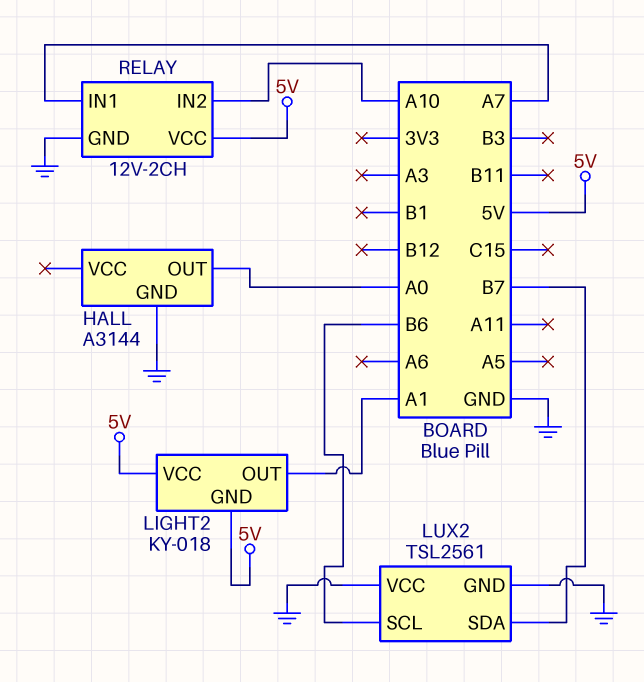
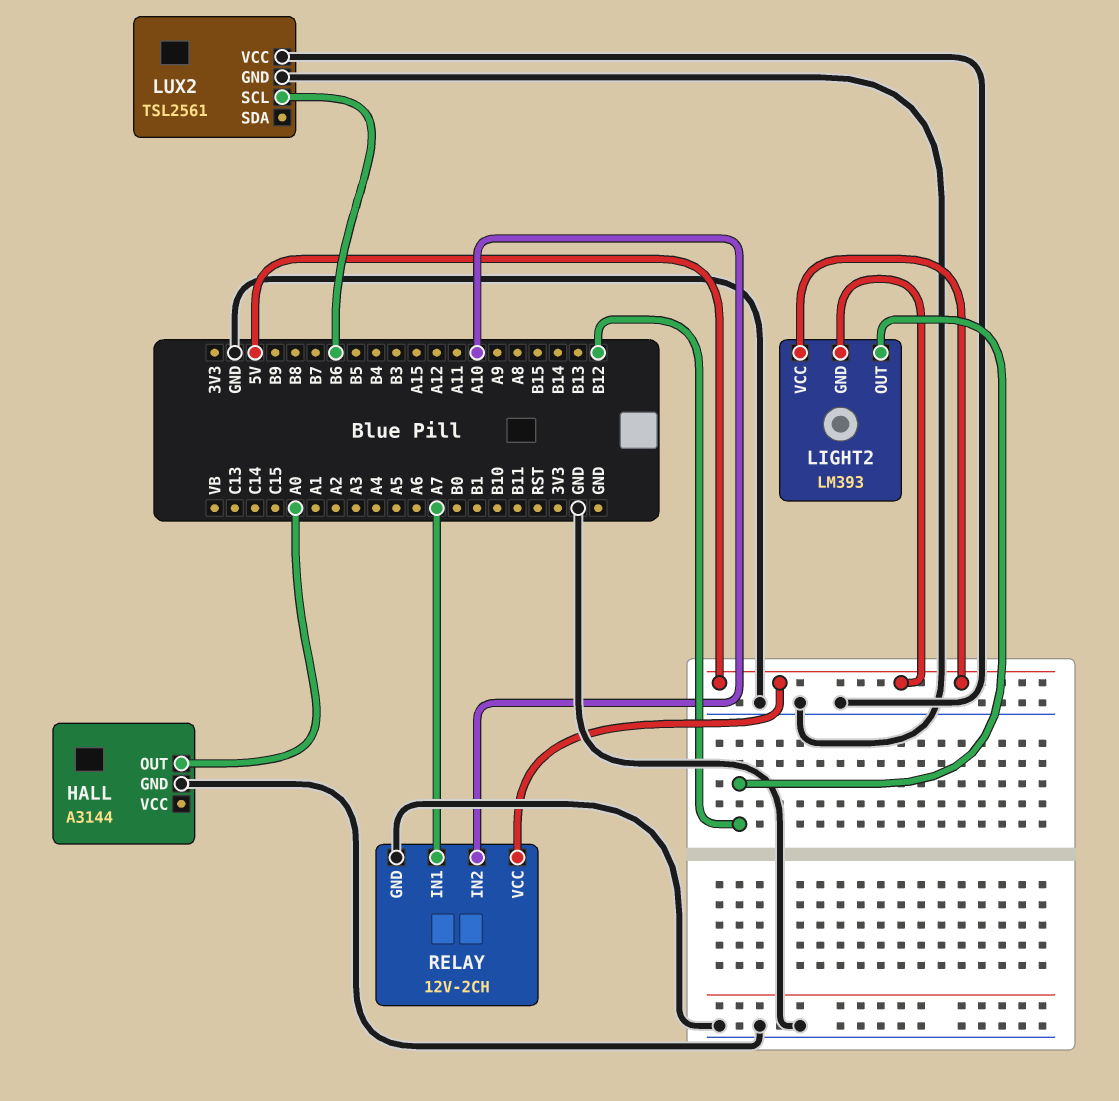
LIGHT2: KY-018 -> LM393
LIGHT2 pin OUT: A1 -> B12
LUX2 pin SDA: B7 -> none

